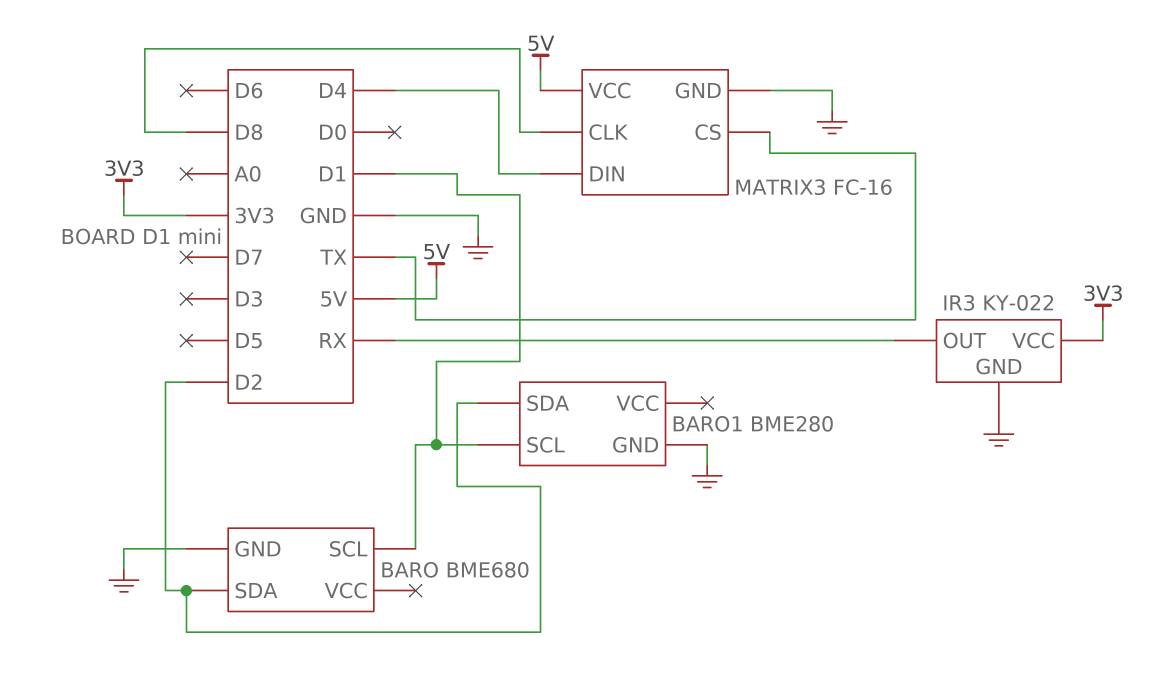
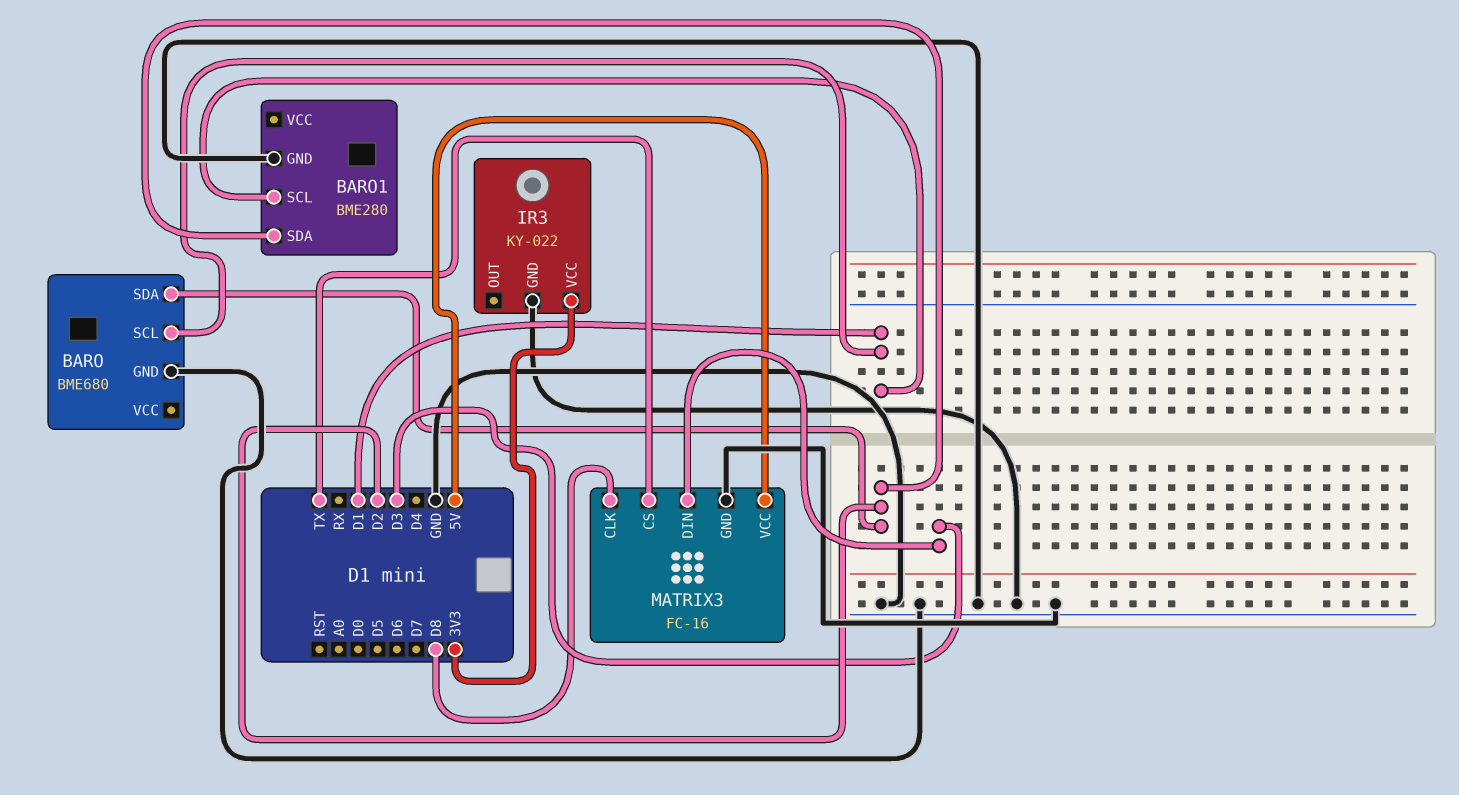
IR3 pin OUT: RX -> none
MATRIX3 pin DIN: D4 -> D3

